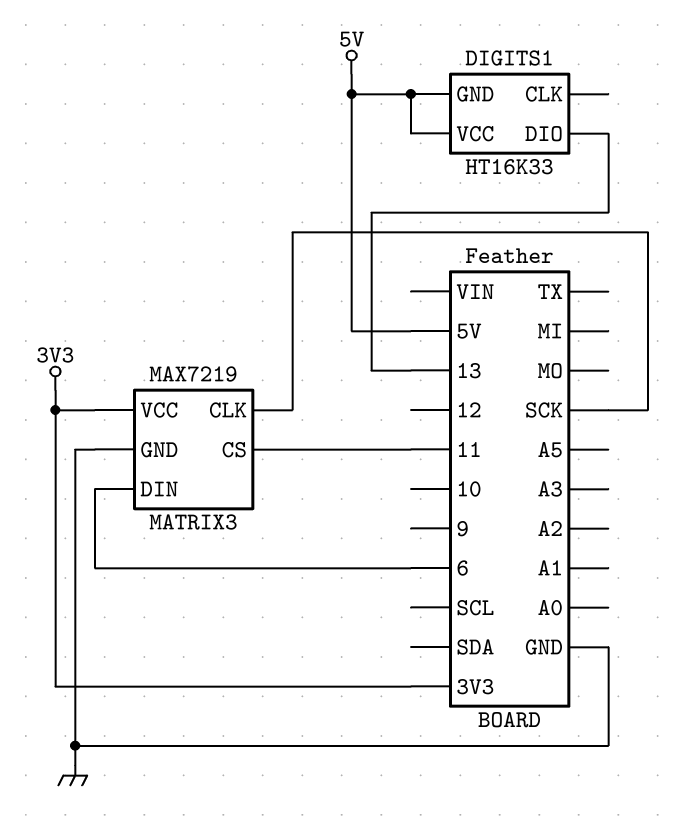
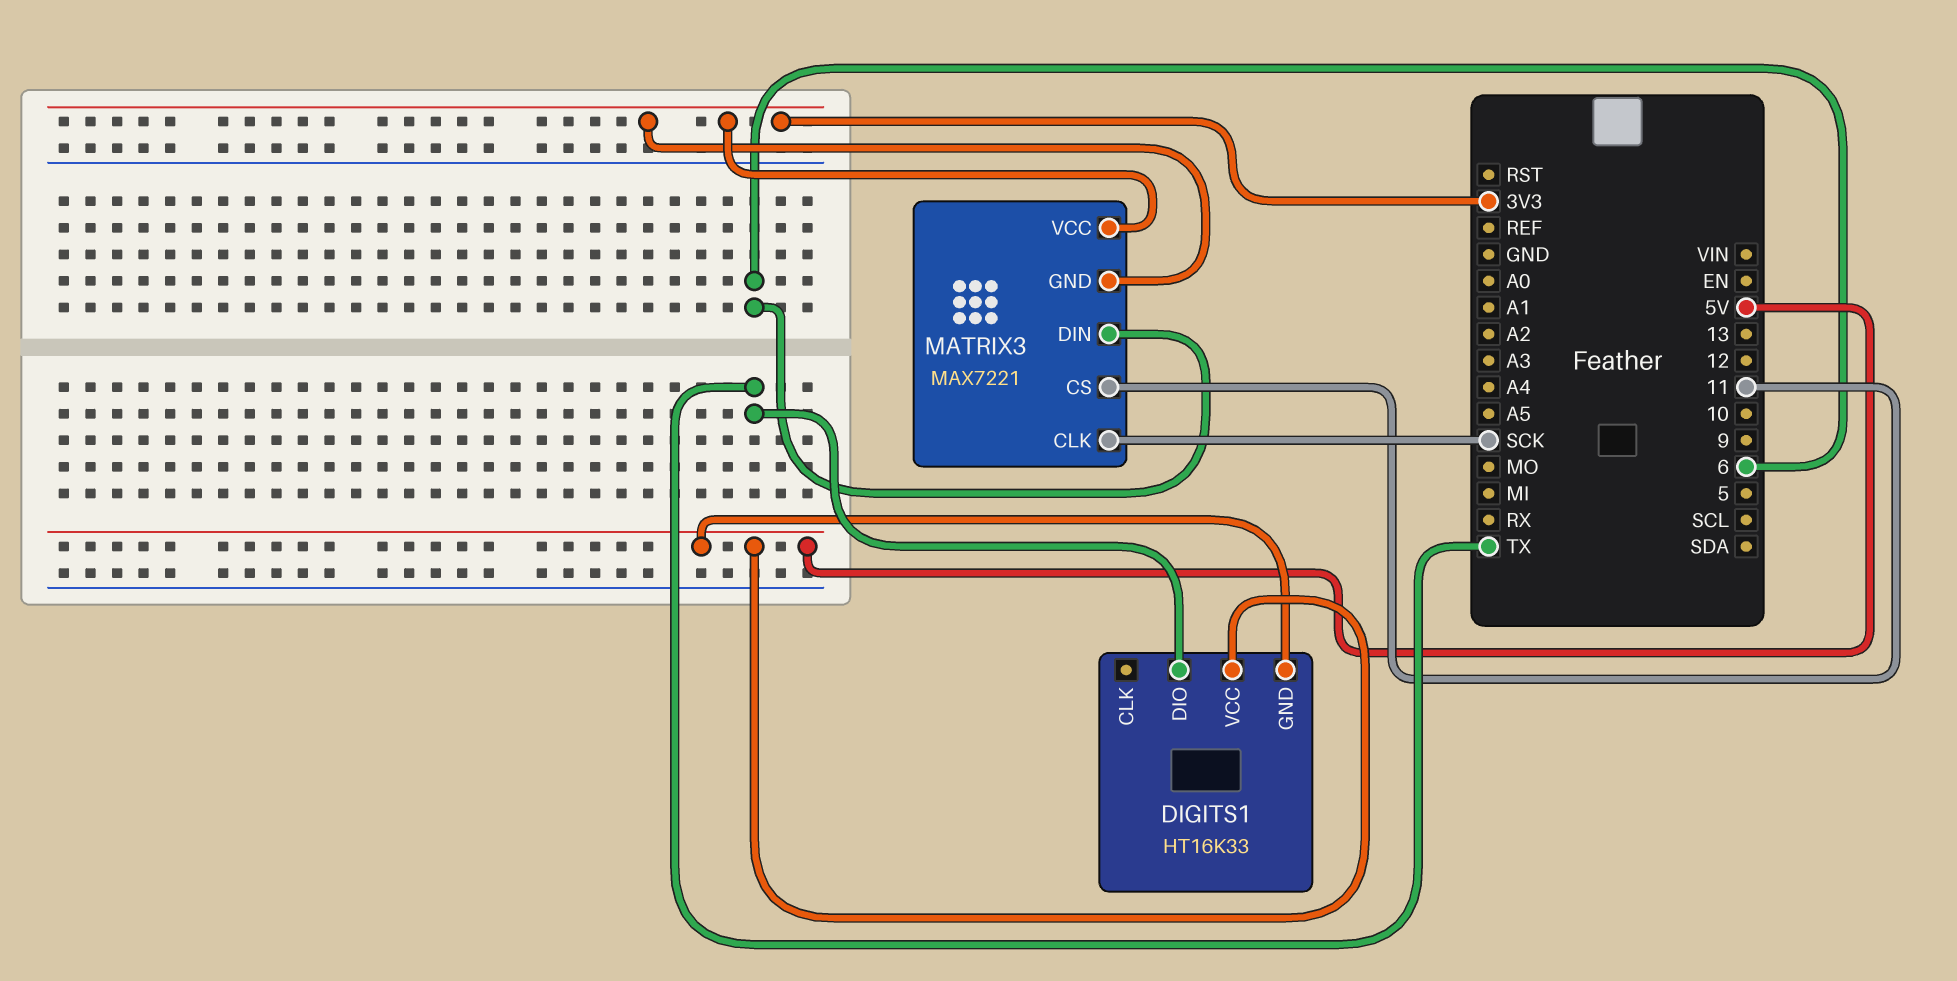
DIGITS1 pin DIO: 13 -> TX
MATRIX3: MAX7219 -> MAX7221
MATRIX3 pin GND: GND -> 3V3

